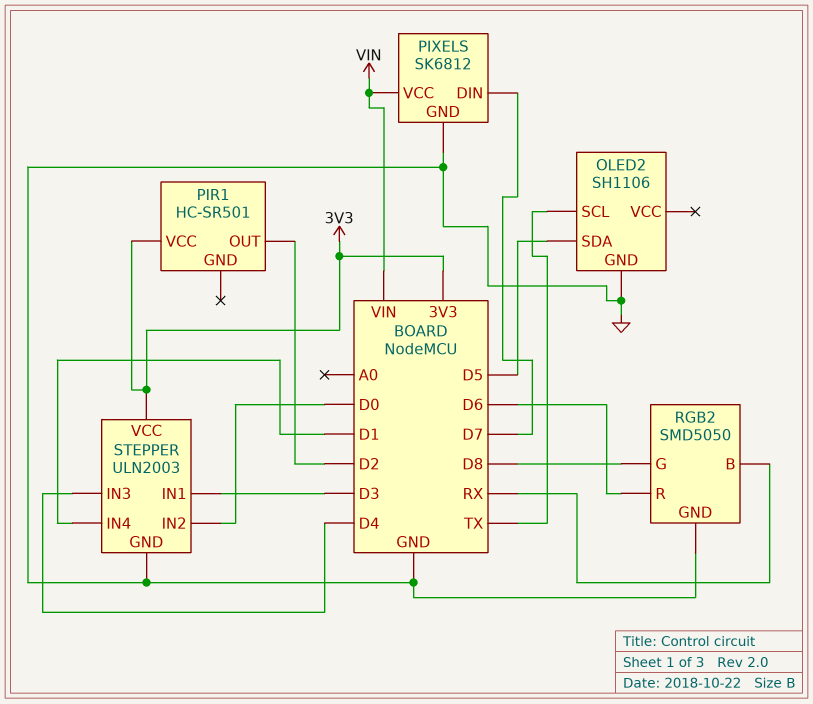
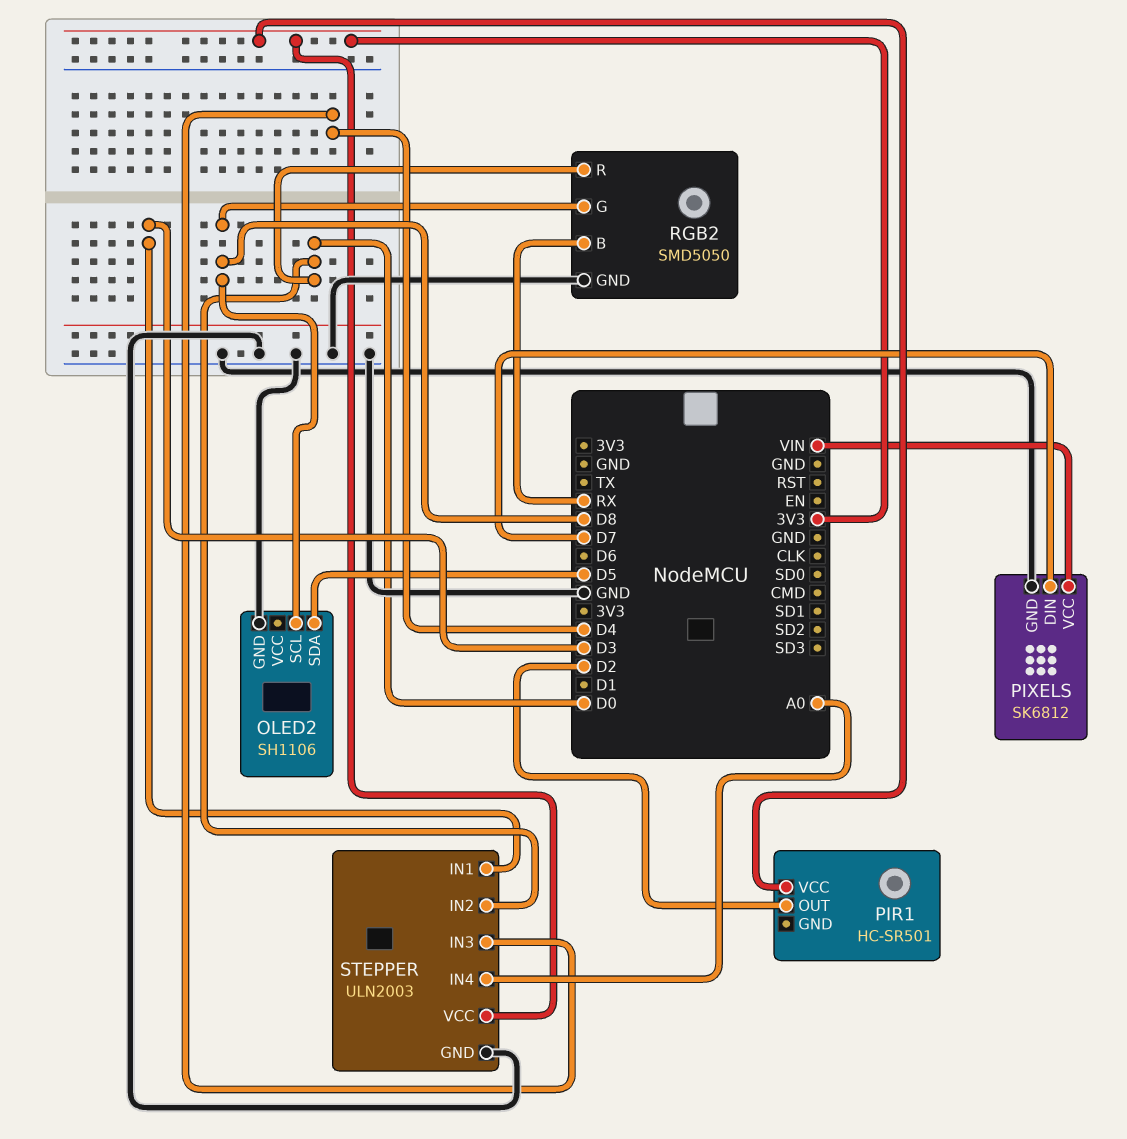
OLED2 pin SCL: TX -> D8
RGB2 pin R: D6 -> D0
STEPPER pin IN4: D1 -> A0

